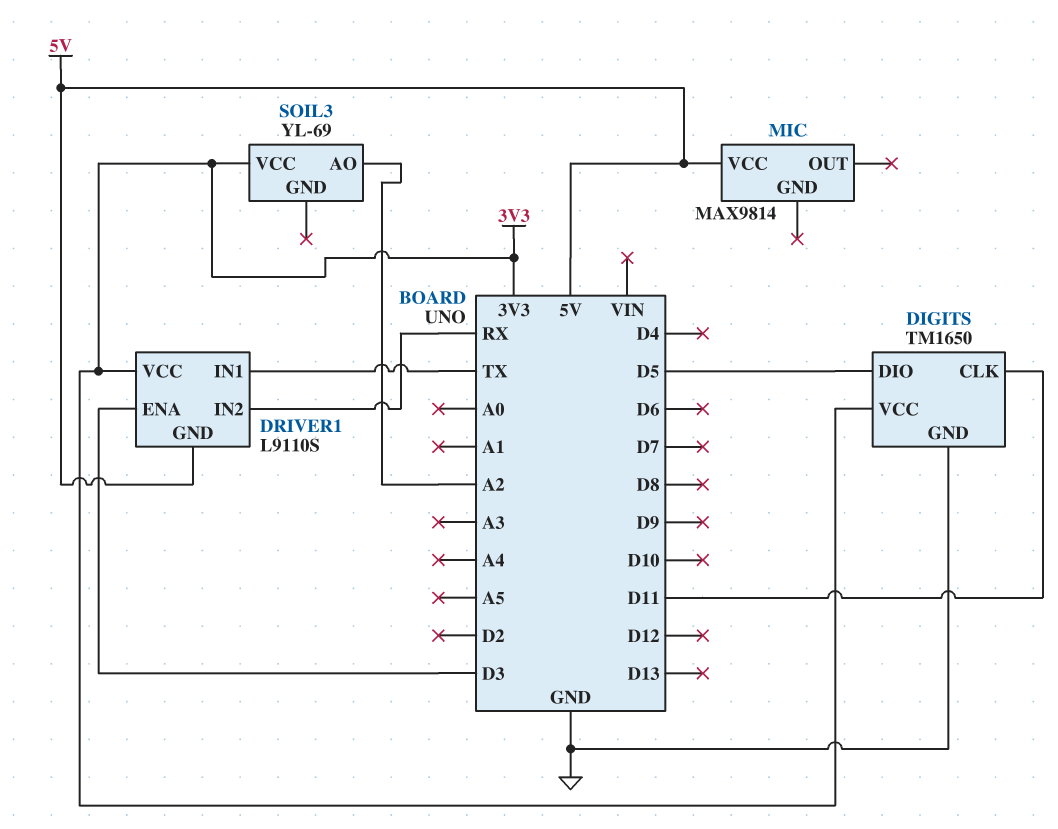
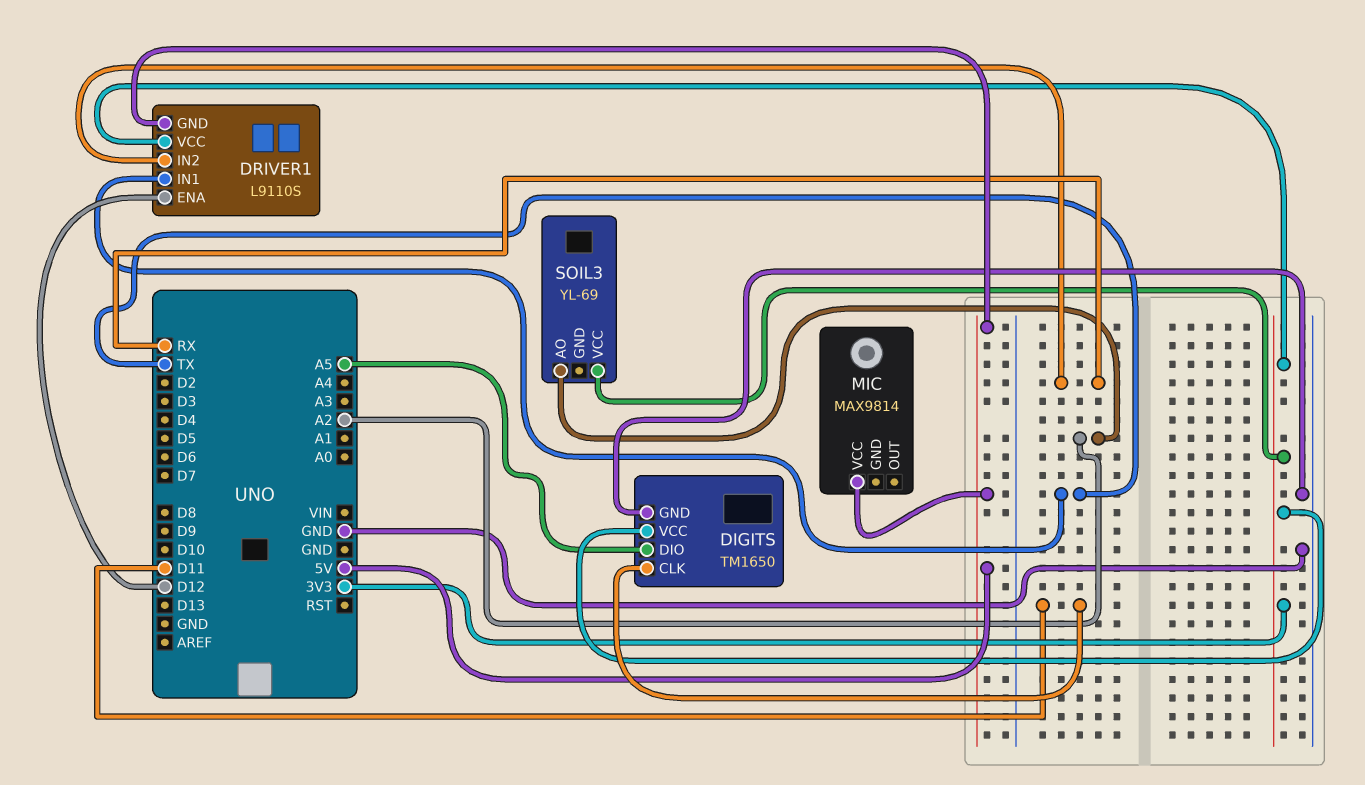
DIGITS pin DIO: D5 -> A5
DRIVER1 pin ENA: D3 -> D12

